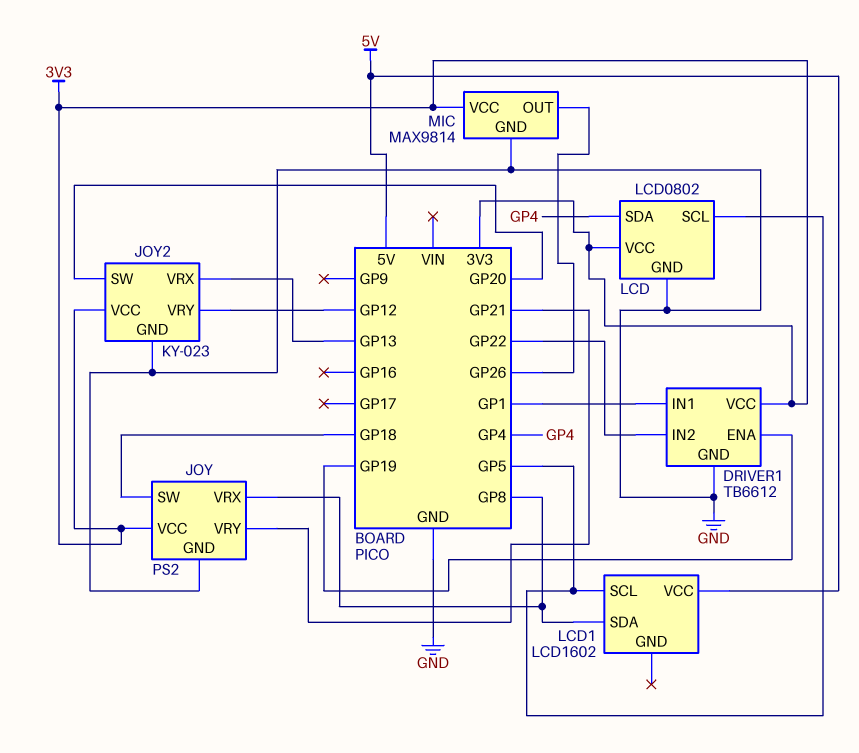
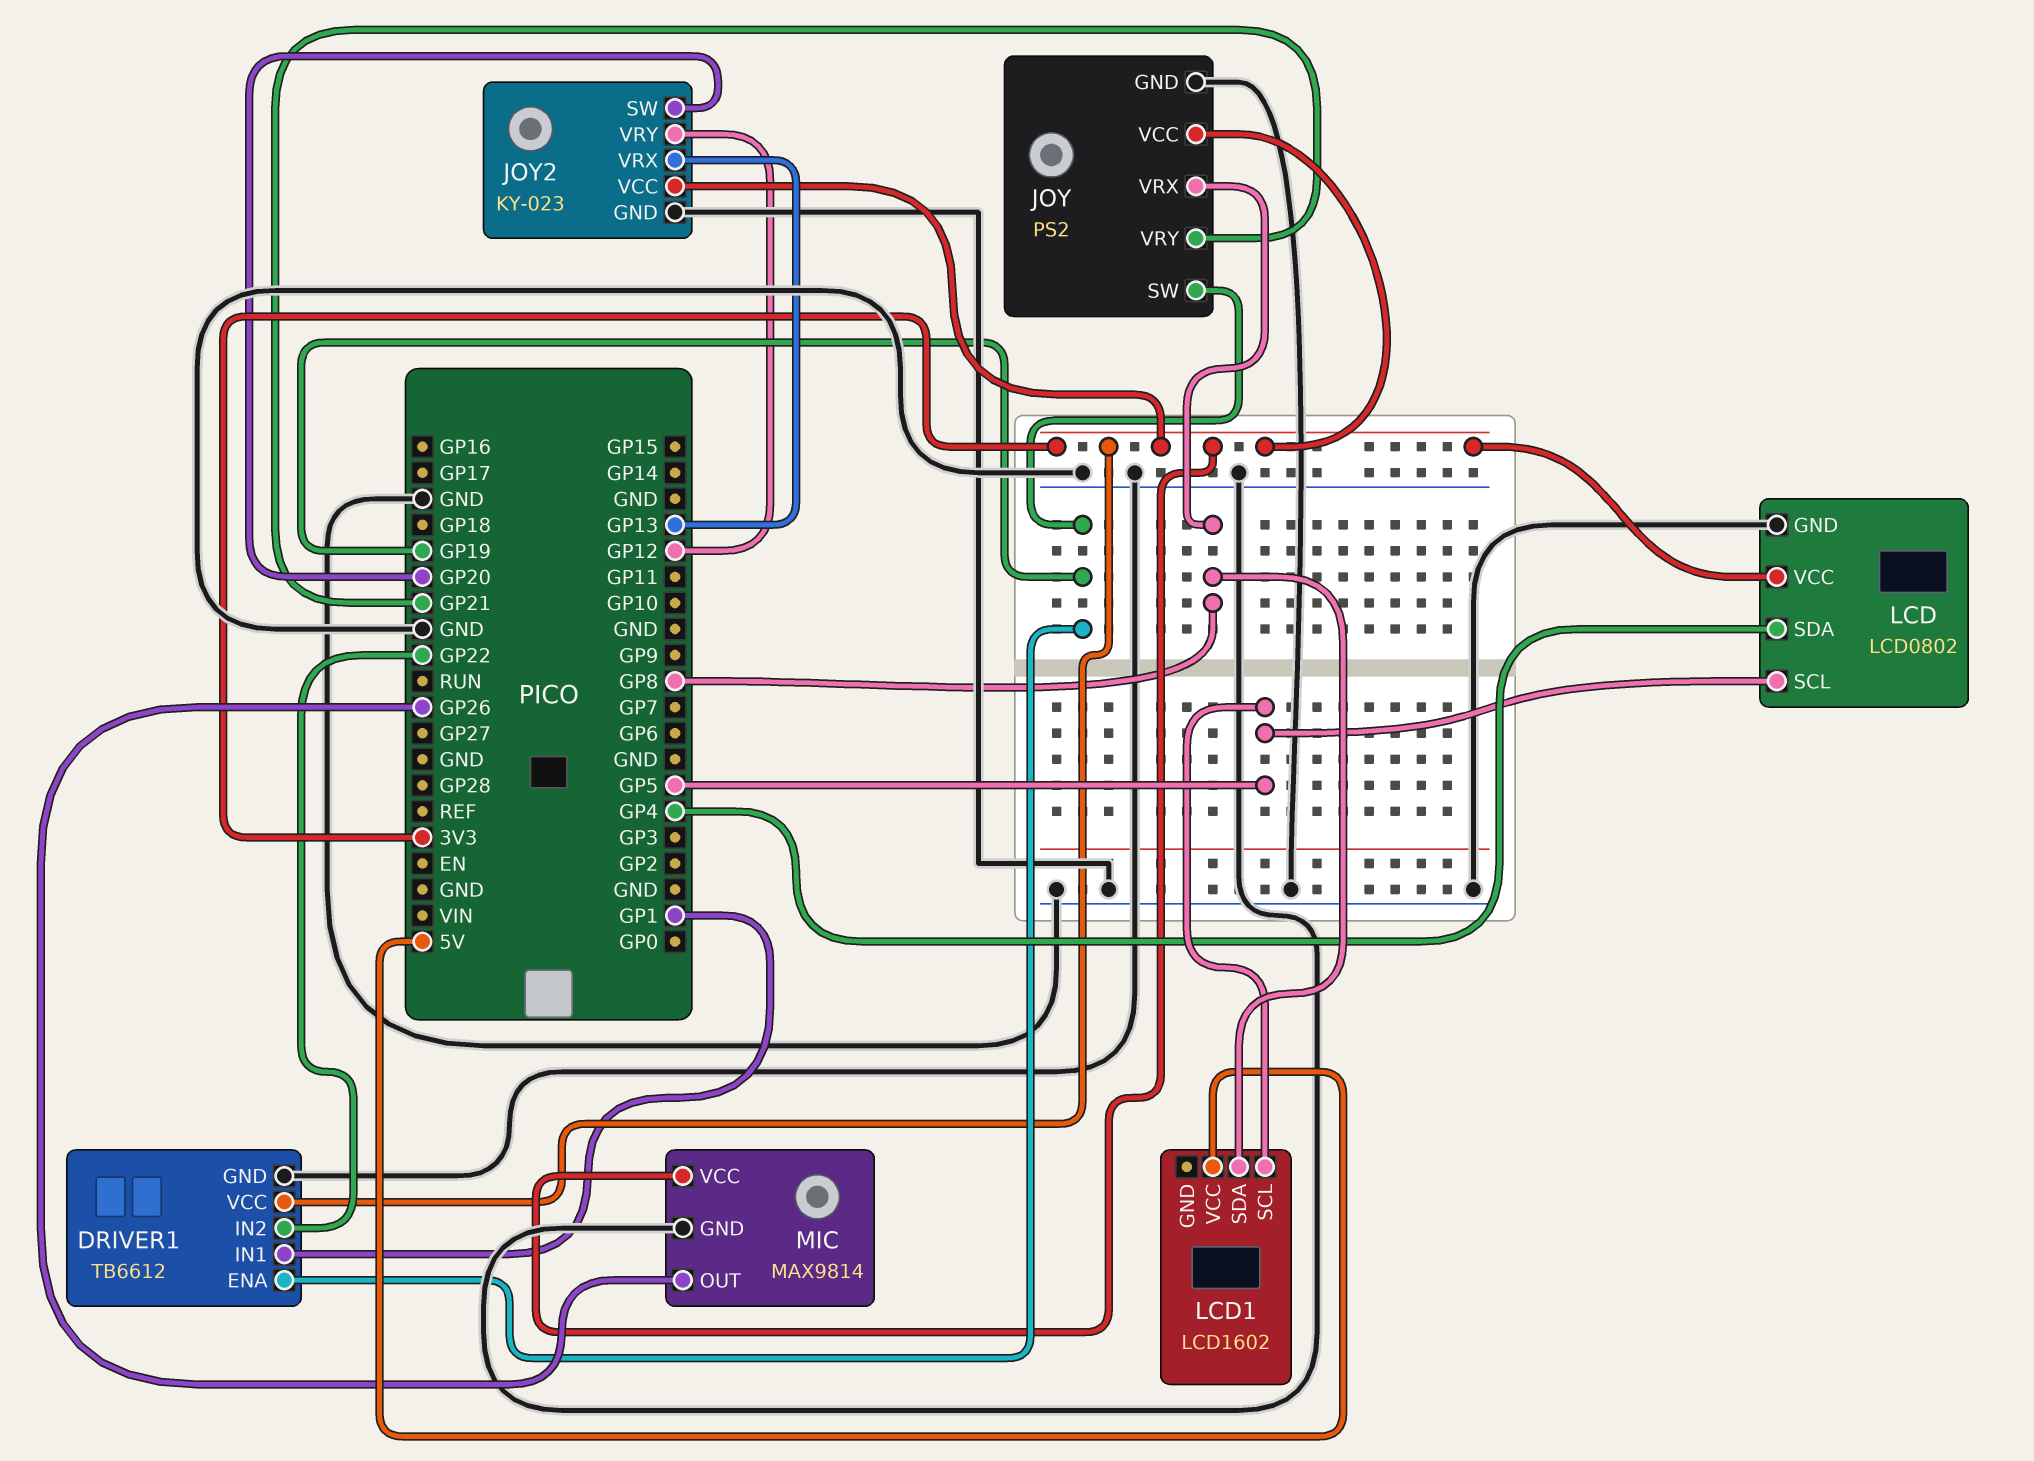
JOY pin SW: GP18 -> GP19

